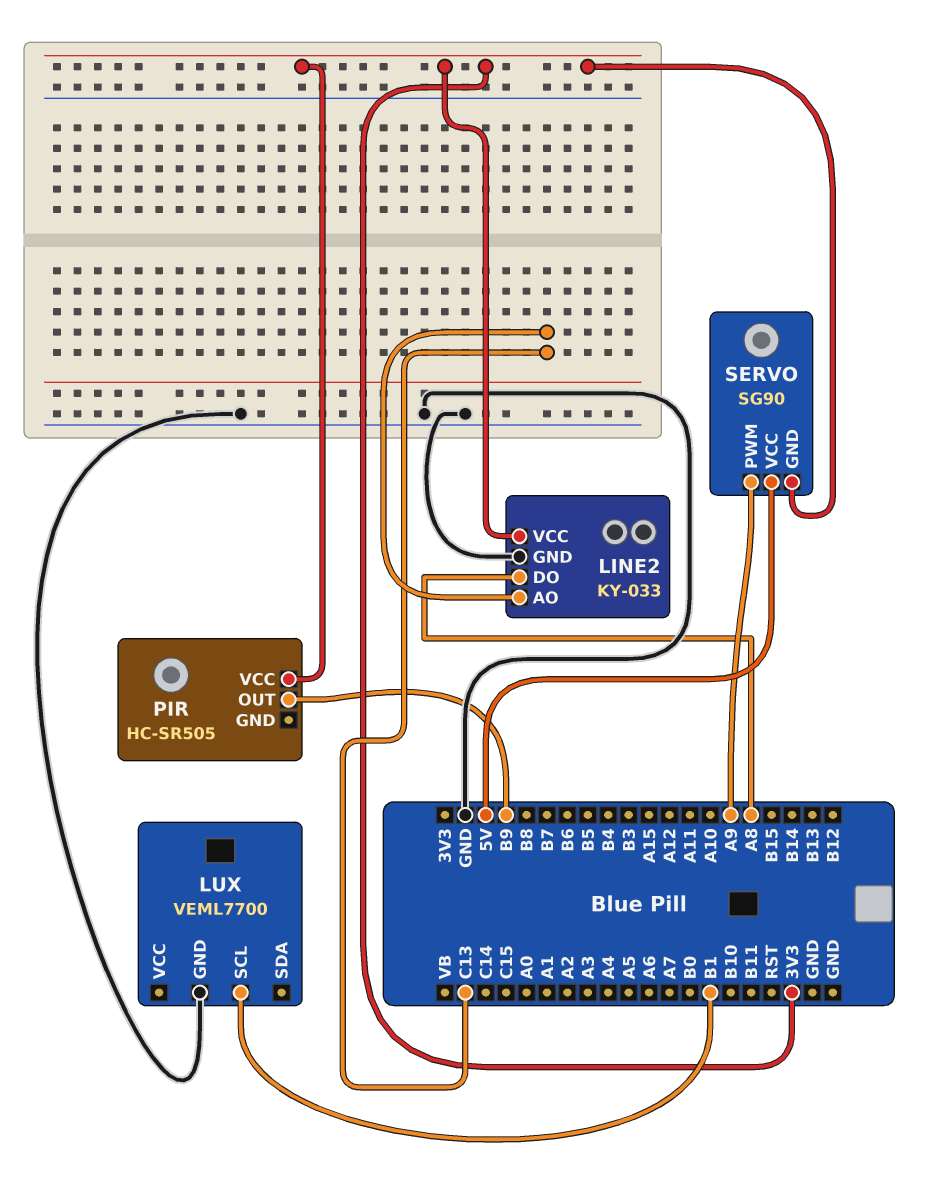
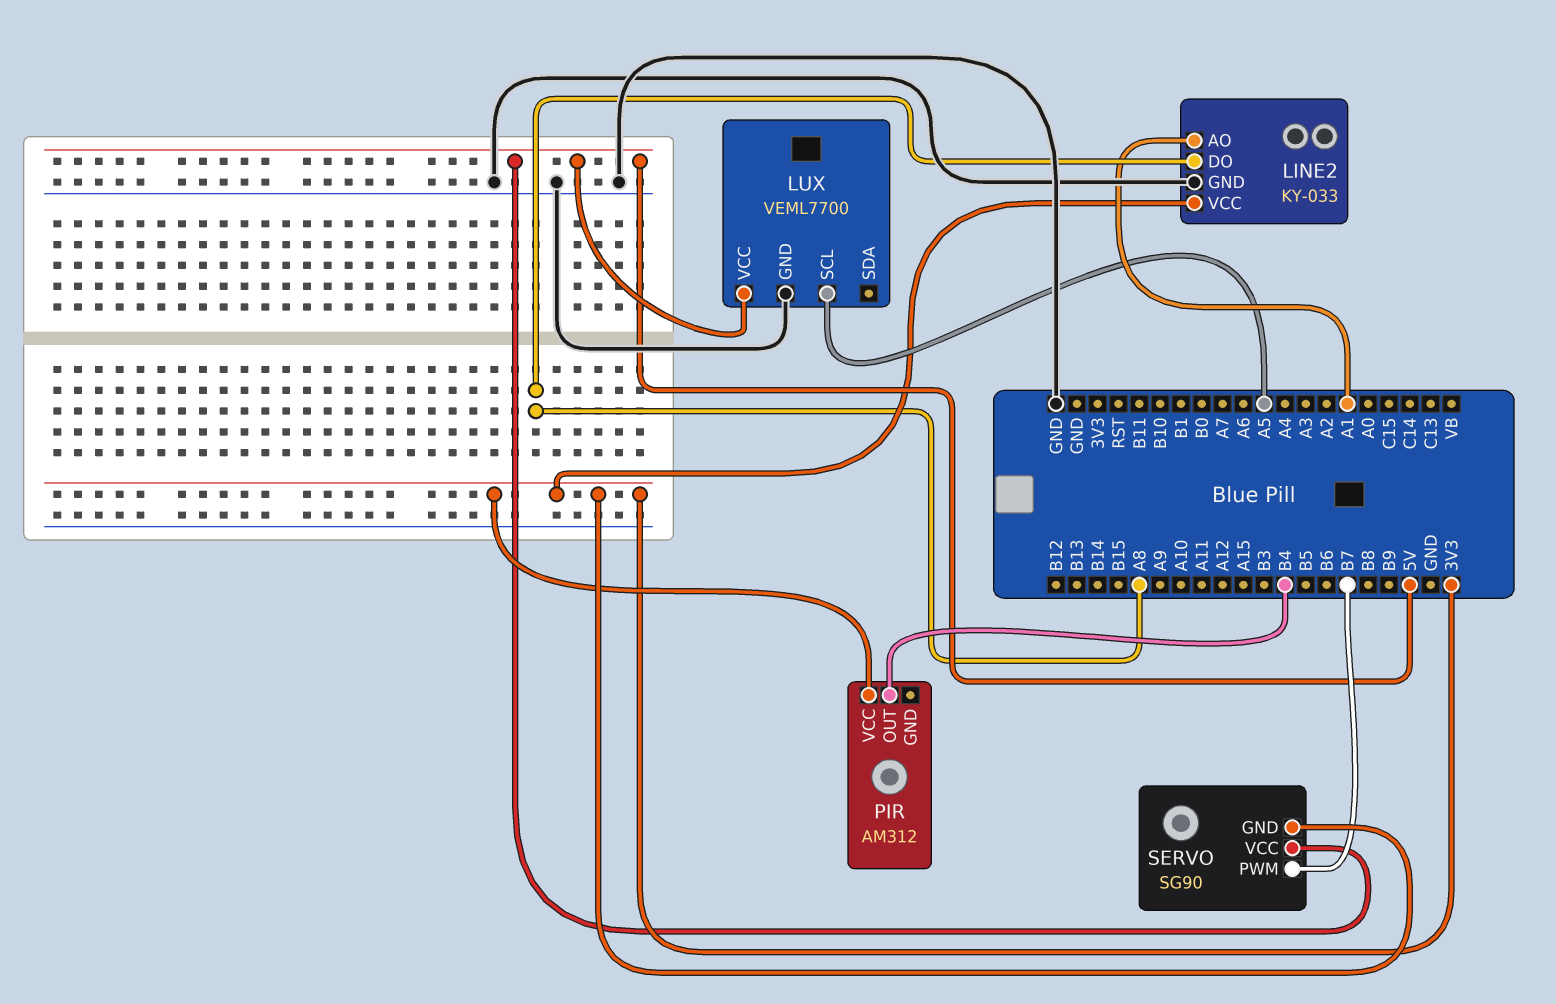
LINE2 pin AO: C13 -> A1
LUX pin SCL: B1 -> A5
LUX pin VCC: none -> 5V
PIR: HC-SR505 -> AM312
PIR pin OUT: B9 -> B4
SERVO pin PWM: A9 -> B7

